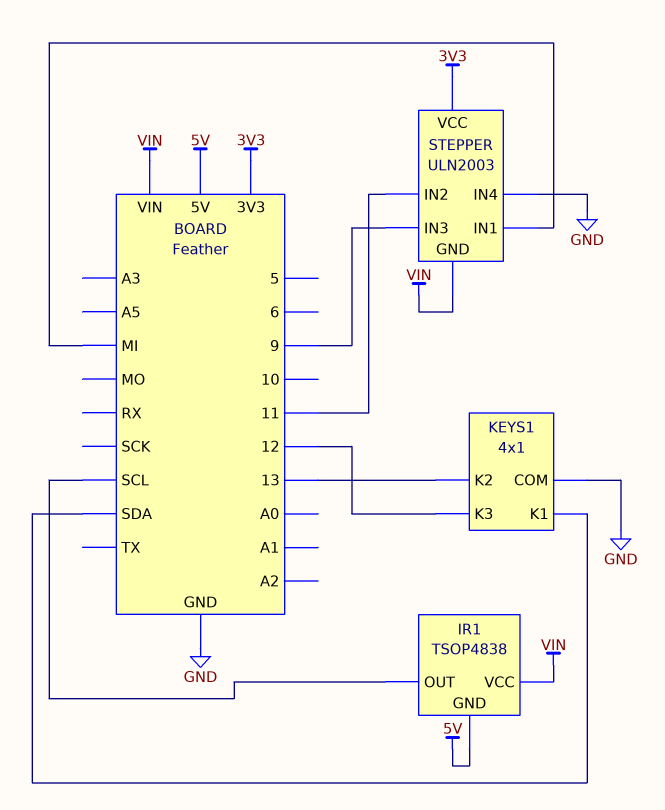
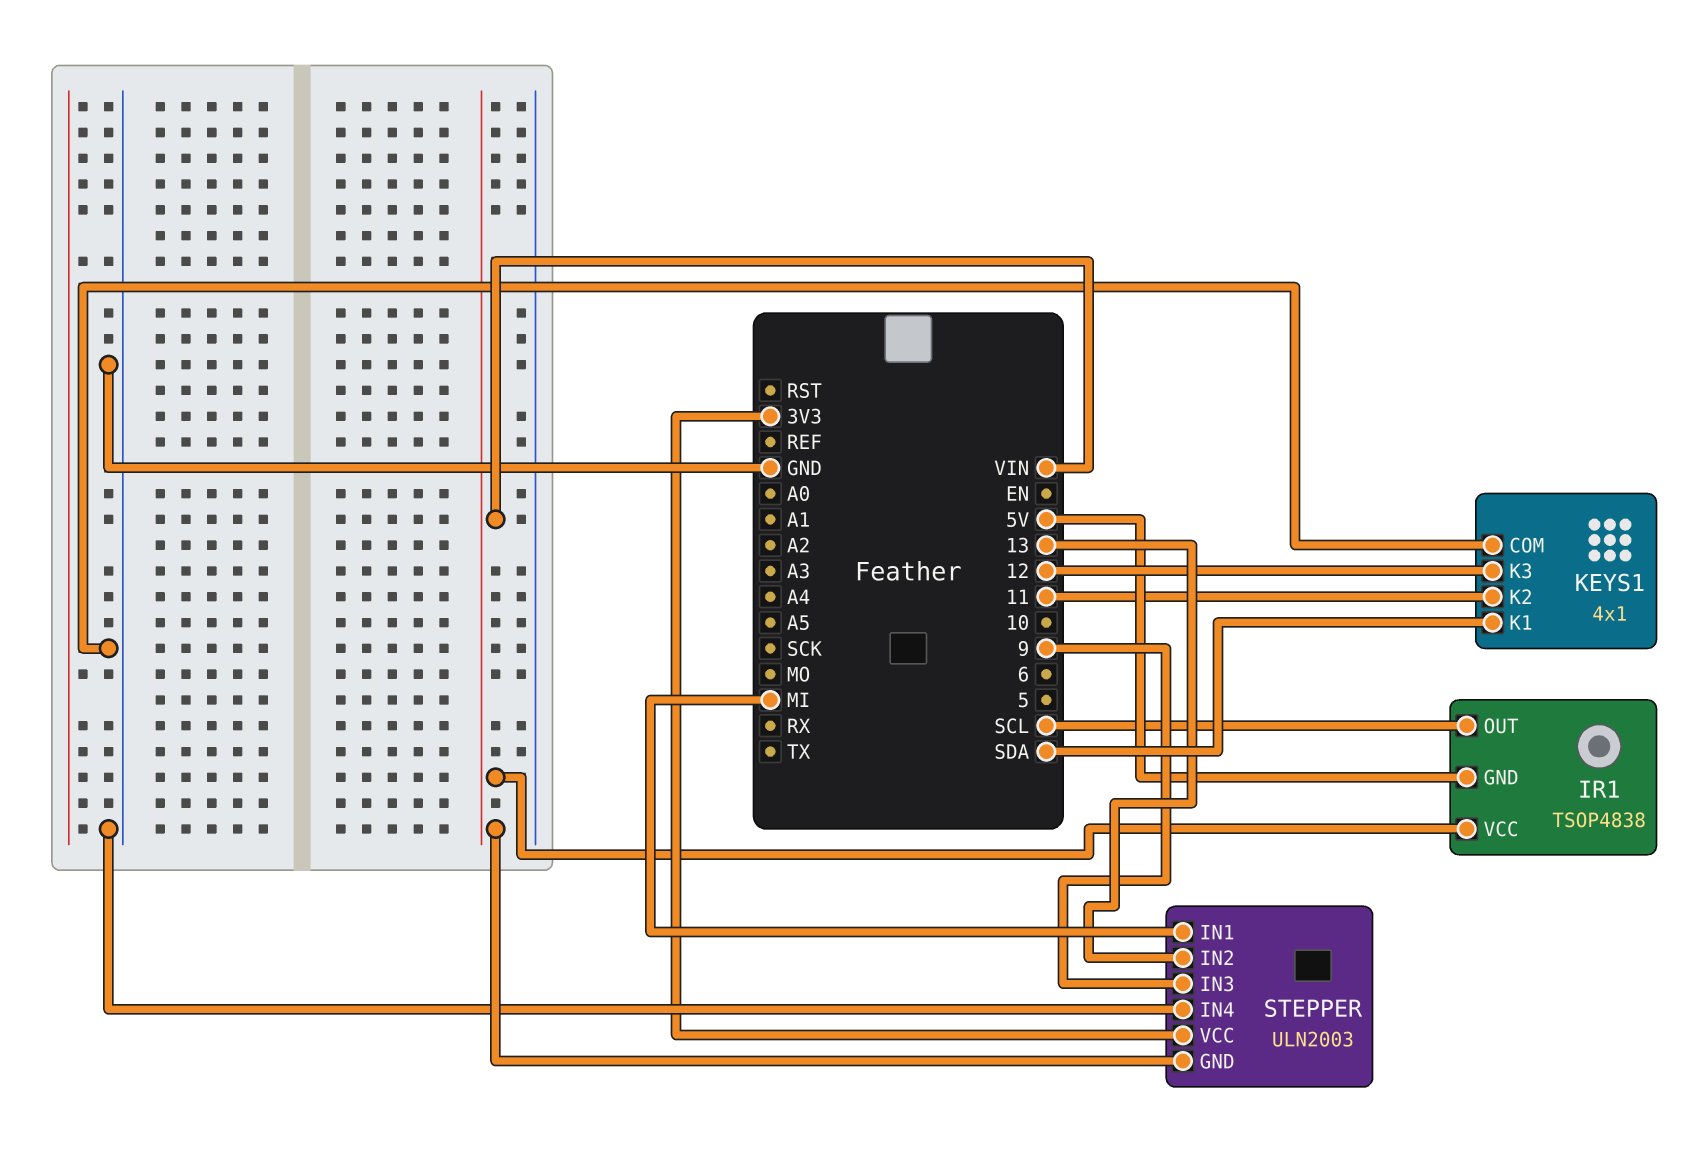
KEYS1 pin K2: 13 -> 11
STEPPER pin IN2: 11 -> 13

